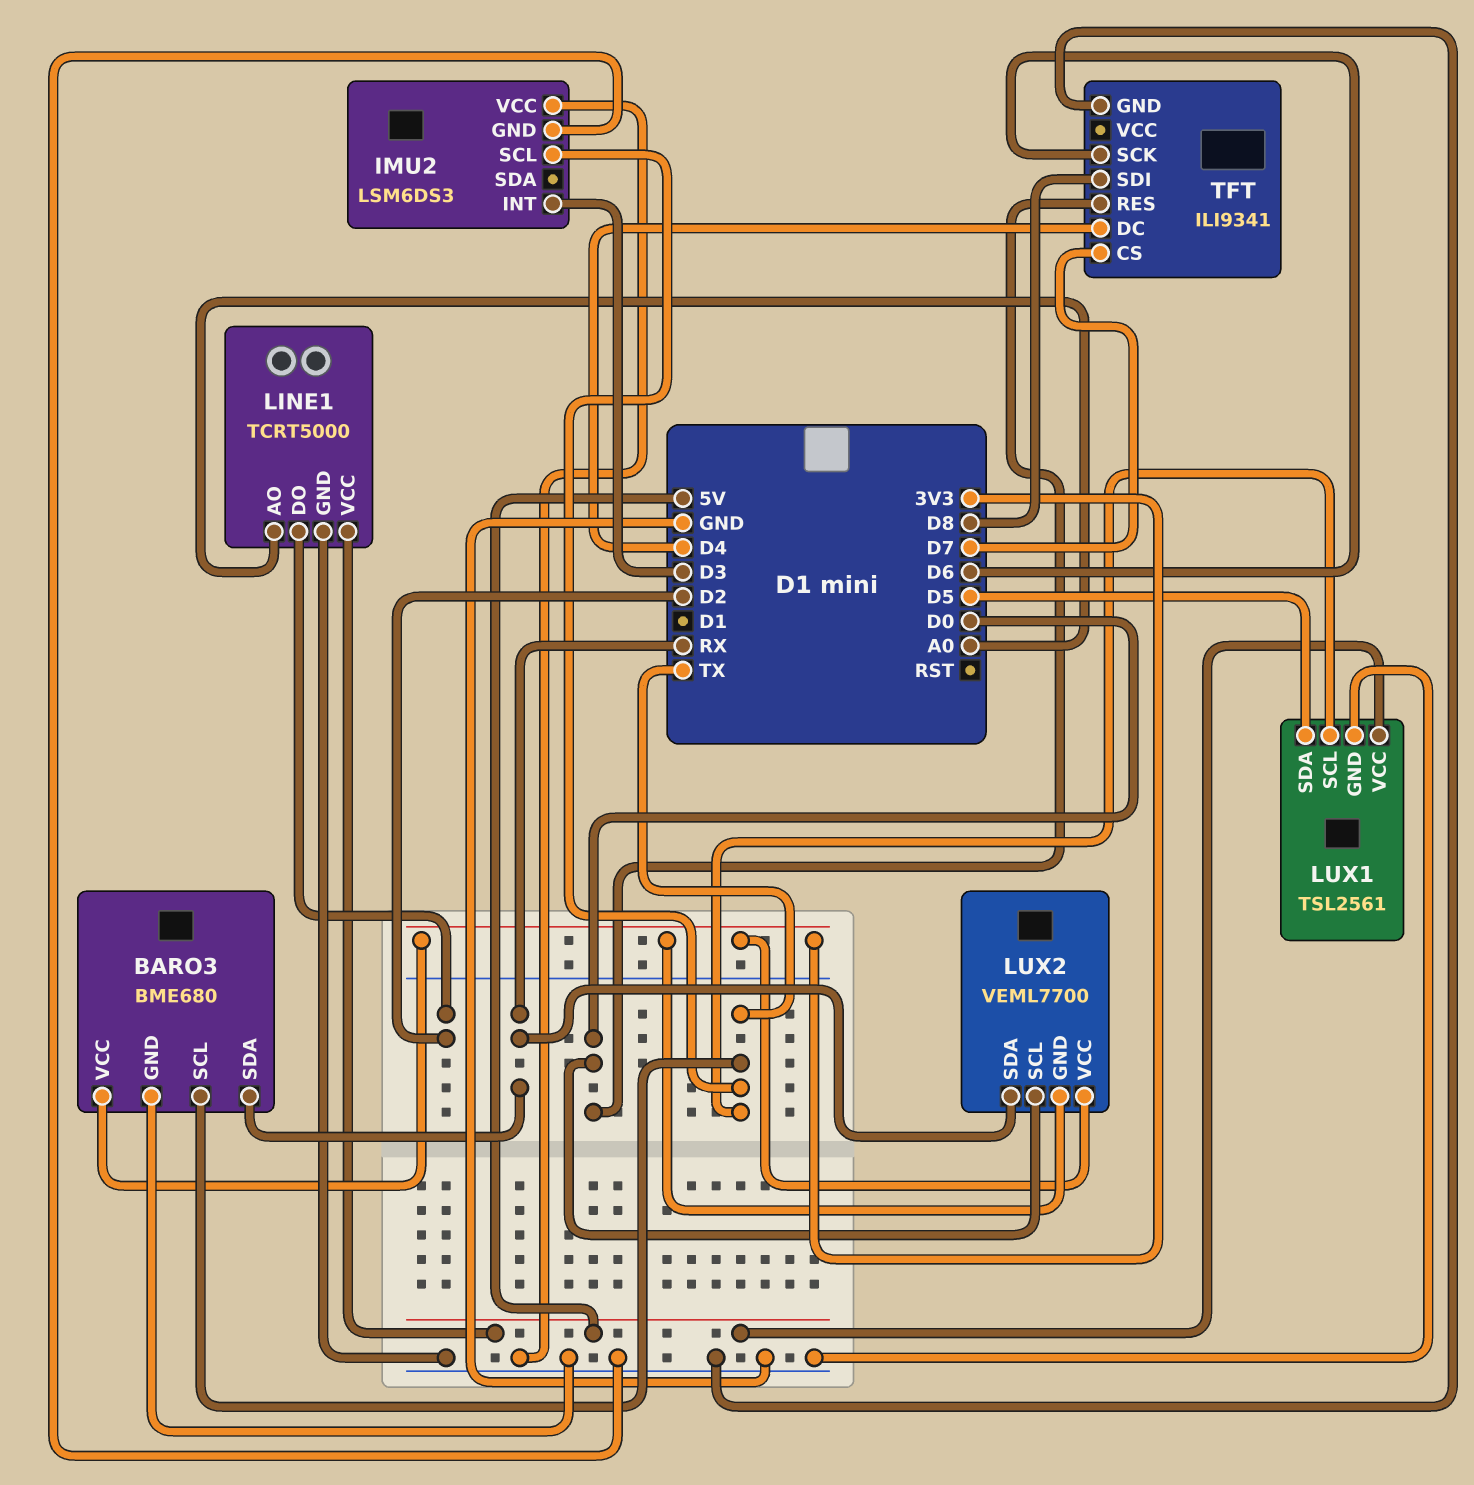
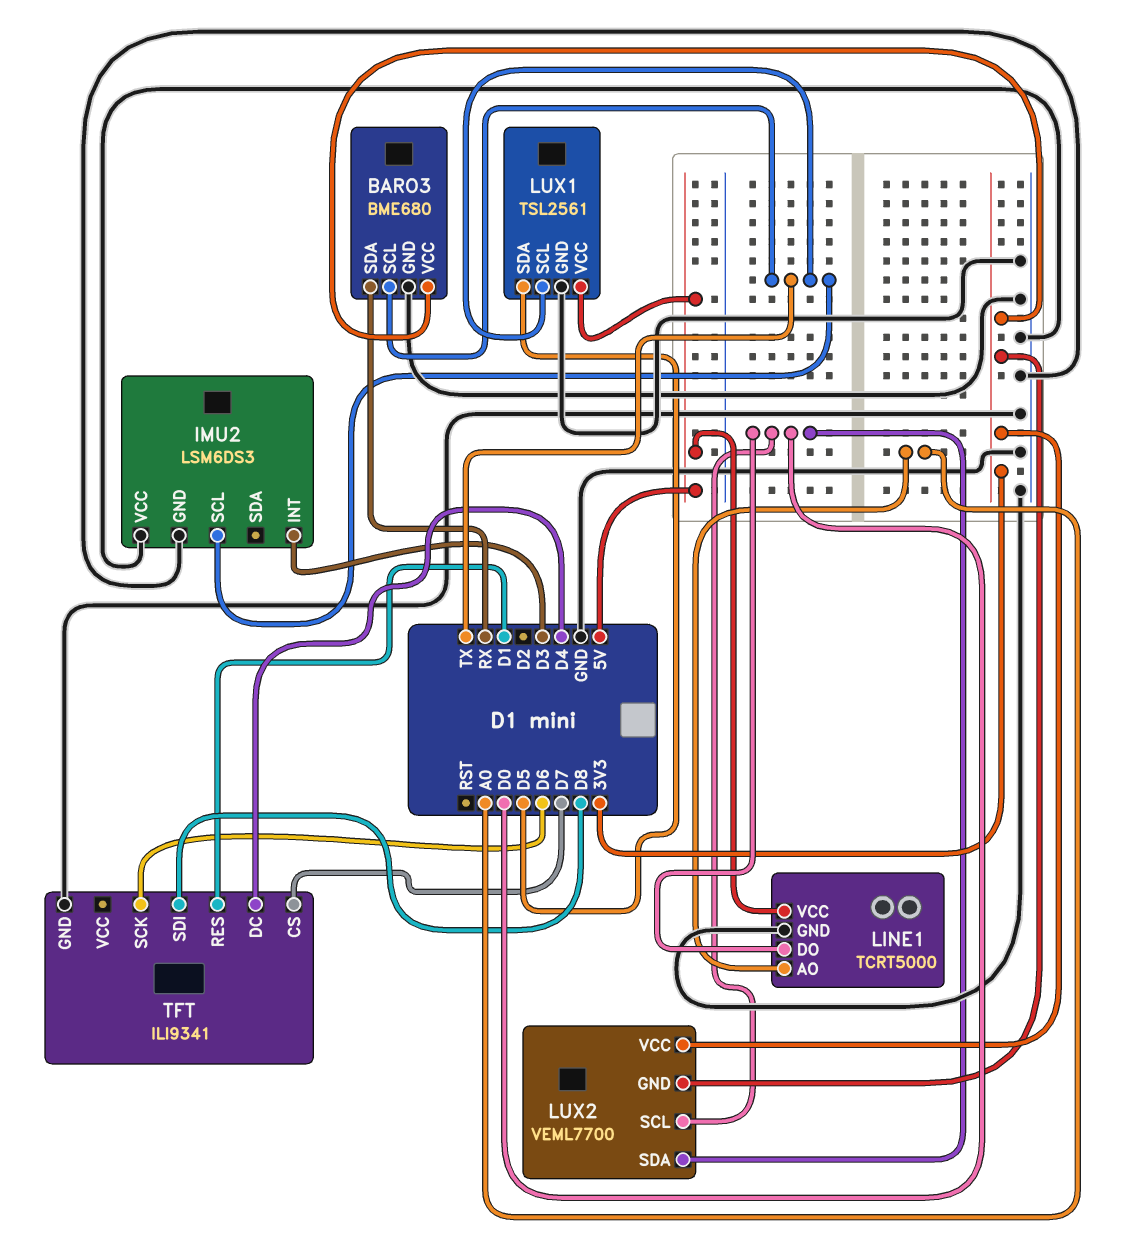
LINE1 pin DO: D2 -> D0
LUX2 pin SDA: RX -> D0
TFT pin RES: D0 -> D1

